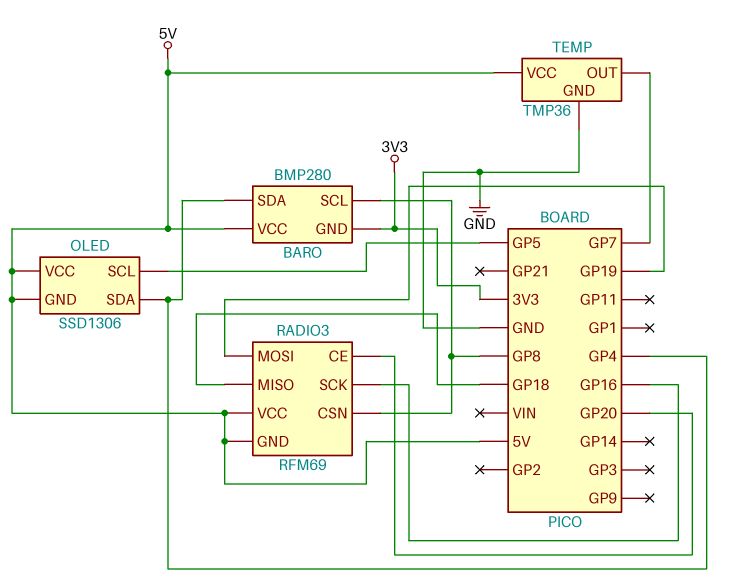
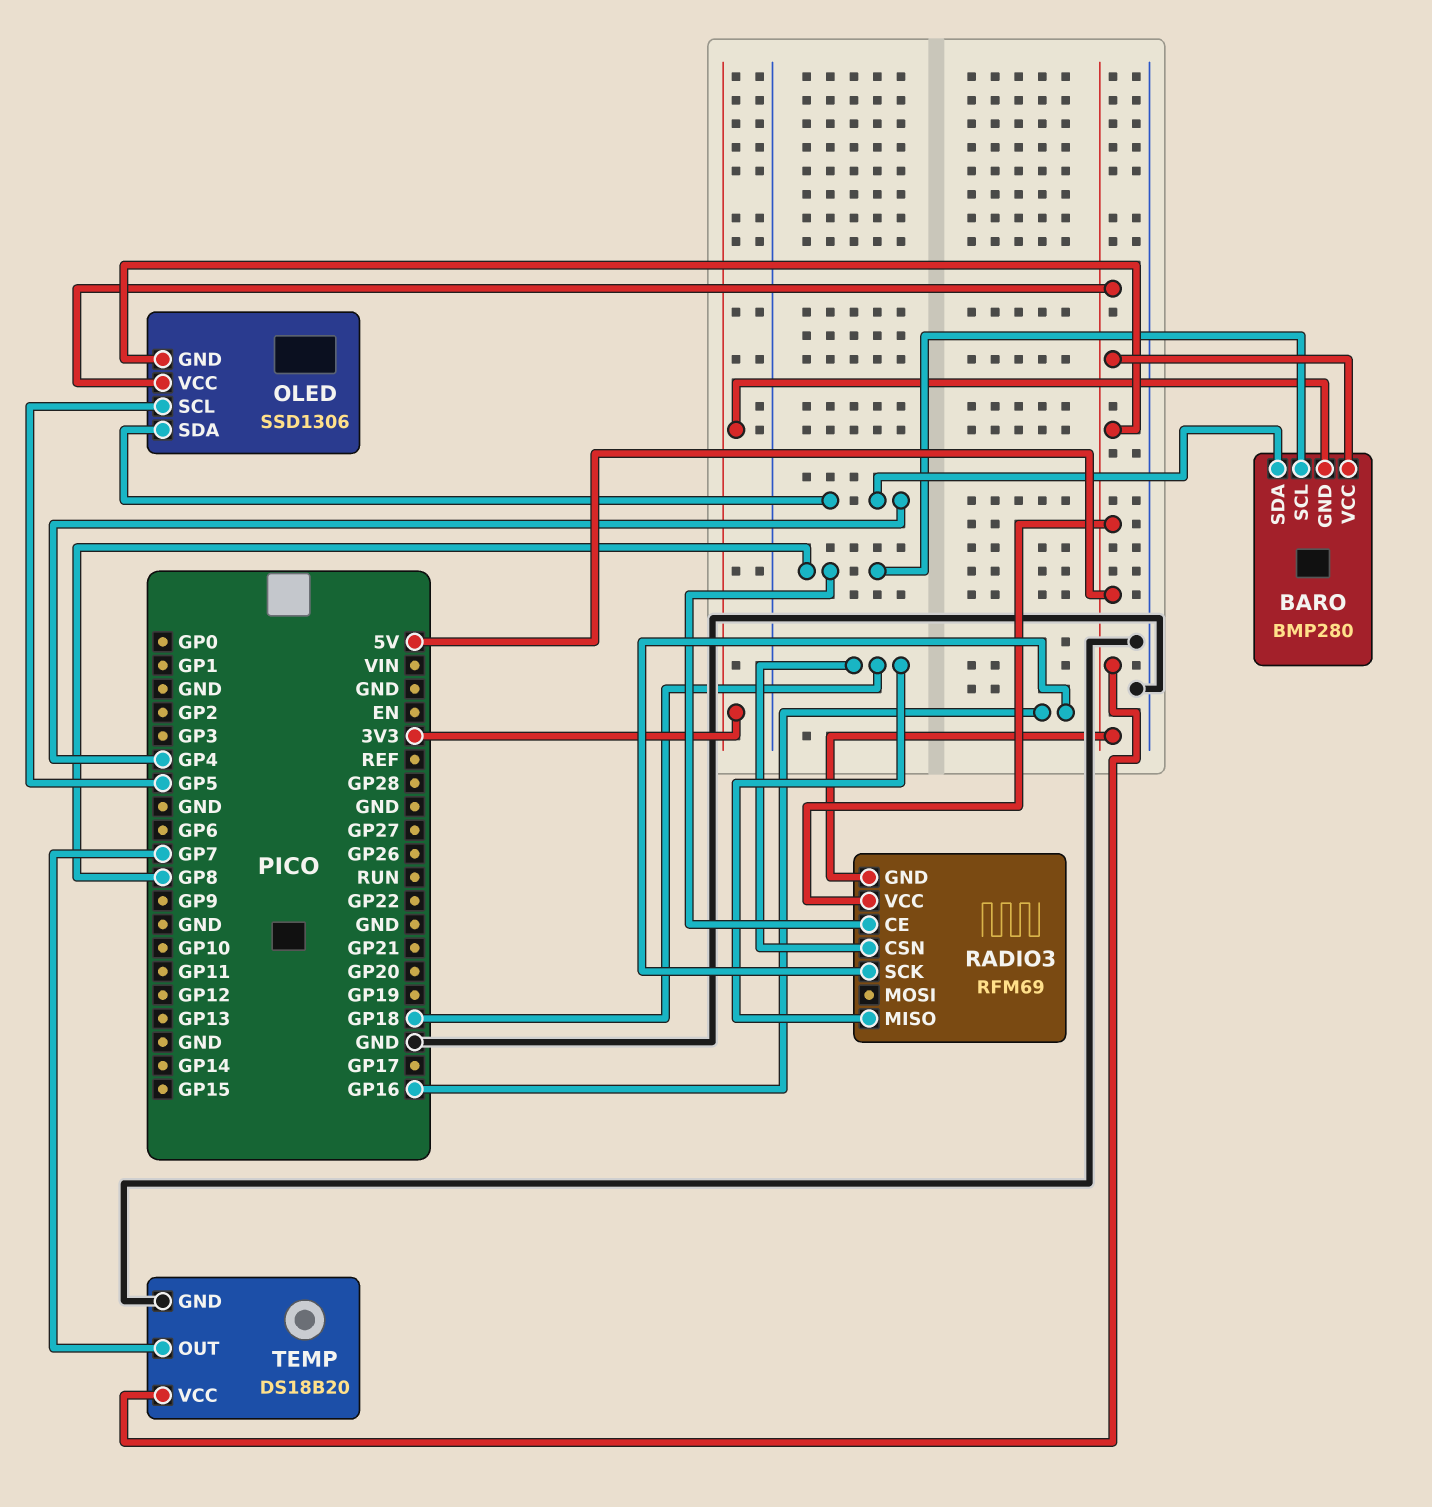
RADIO3 pin CE: GP20 -> GP8
RADIO3 pin CSN: GP8 -> GP18
RADIO3 pin MOSI: GP19 -> none
TEMP: TMP36 -> DS18B20

